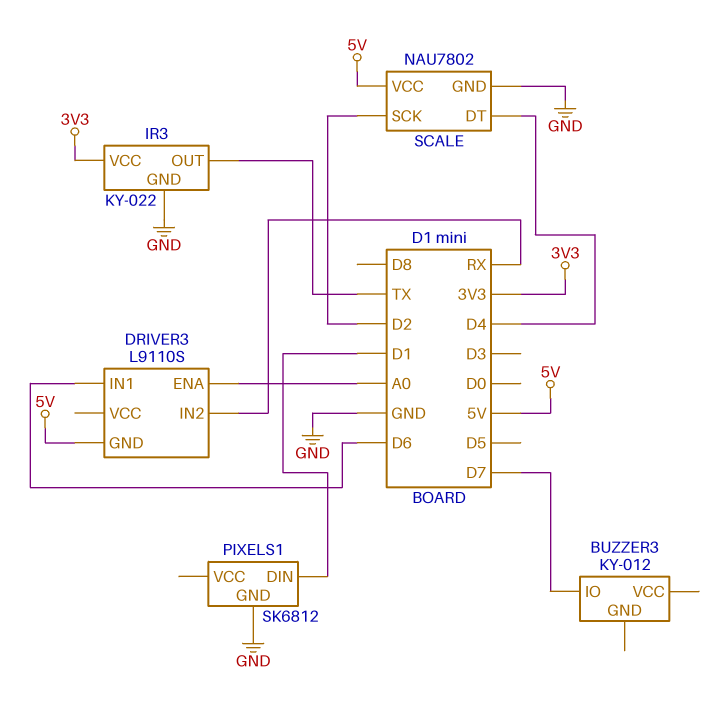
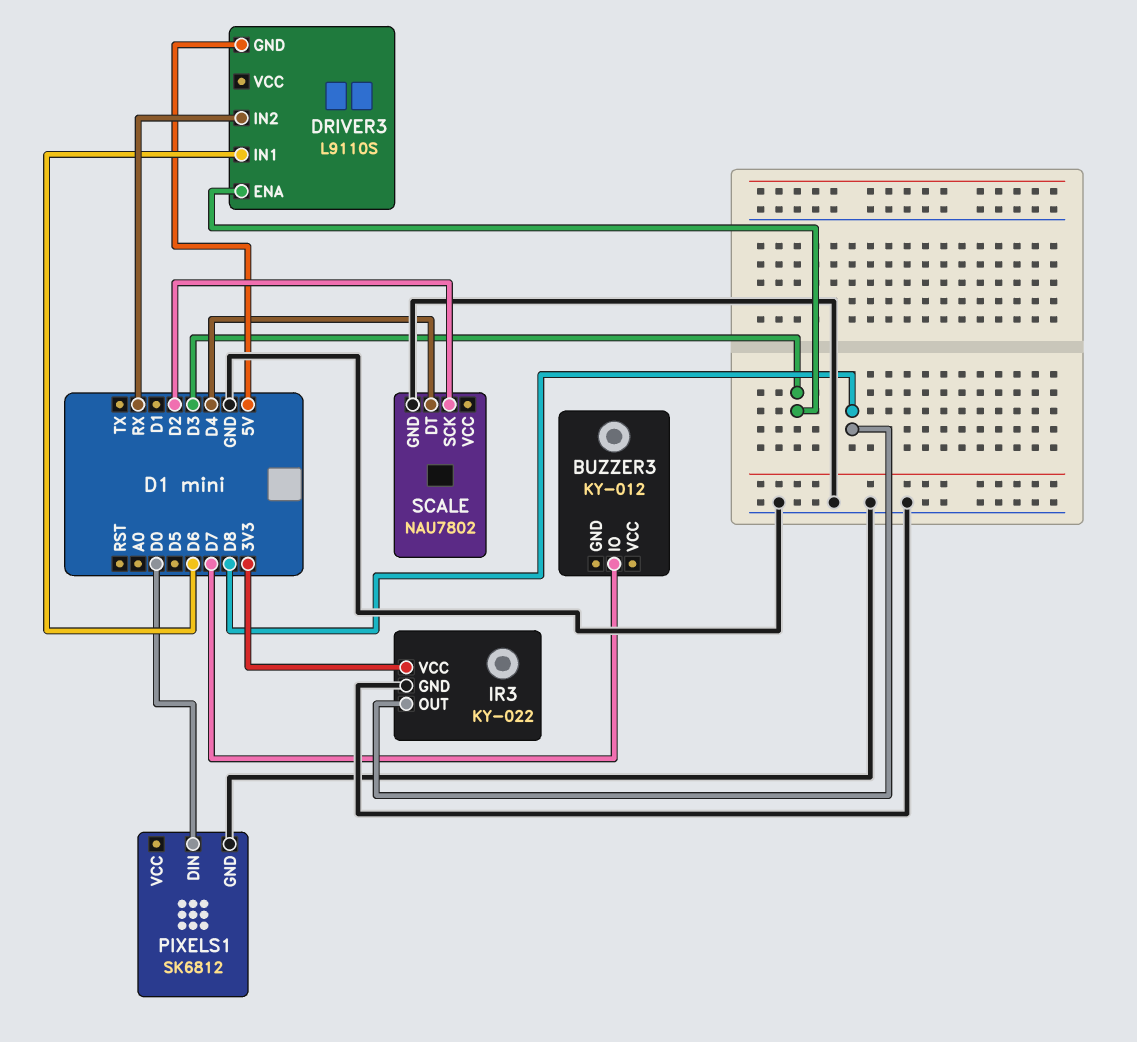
DRIVER3 pin ENA: A0 -> D3
IR3 pin OUT: TX -> D8
PIXELS1 pin DIN: D1 -> D0
SCALE pin VCC: 5V -> none

